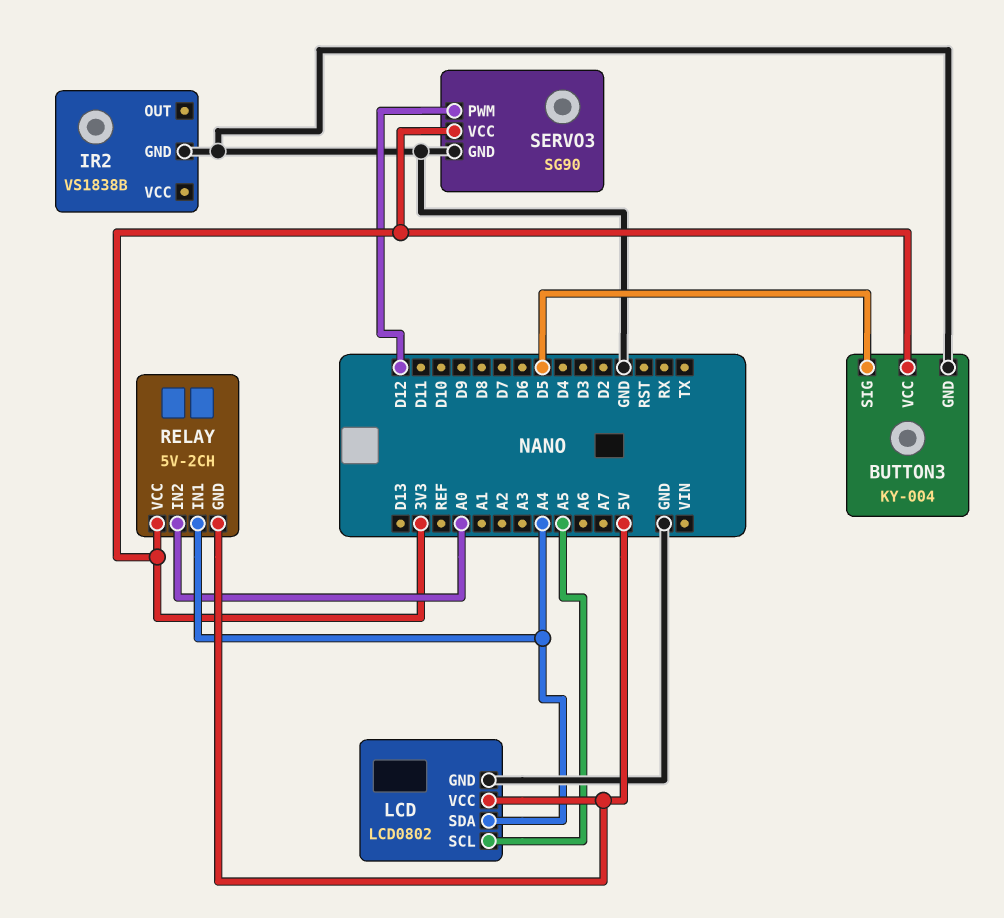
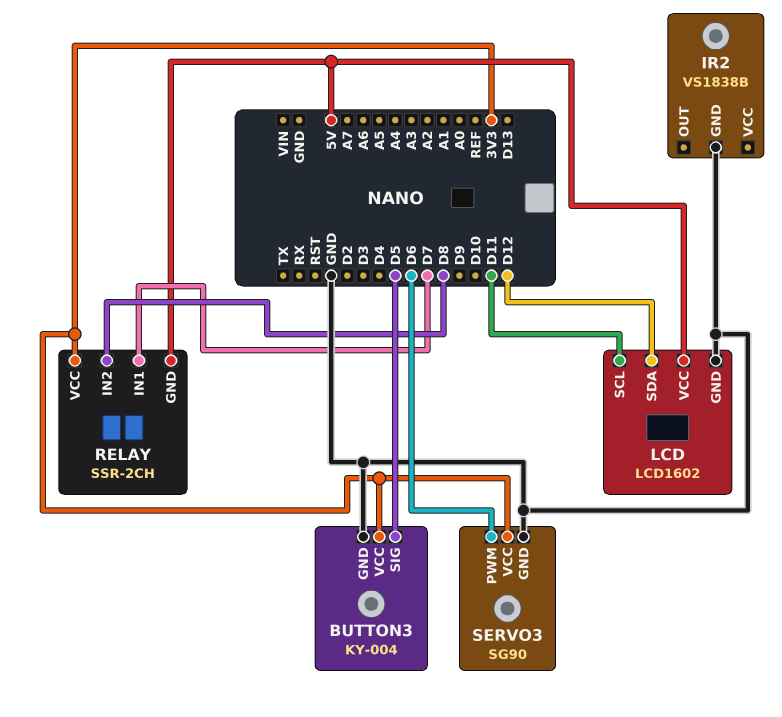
LCD: LCD0802 -> LCD1602
LCD pin SCL: A5 -> D11
LCD pin SDA: A4 -> D12
RELAY: 5V-2CH -> SSR-2CH
RELAY pin IN1: A4 -> D7
RELAY pin IN2: A0 -> D8
SERVO3 pin PWM: D12 -> D6

